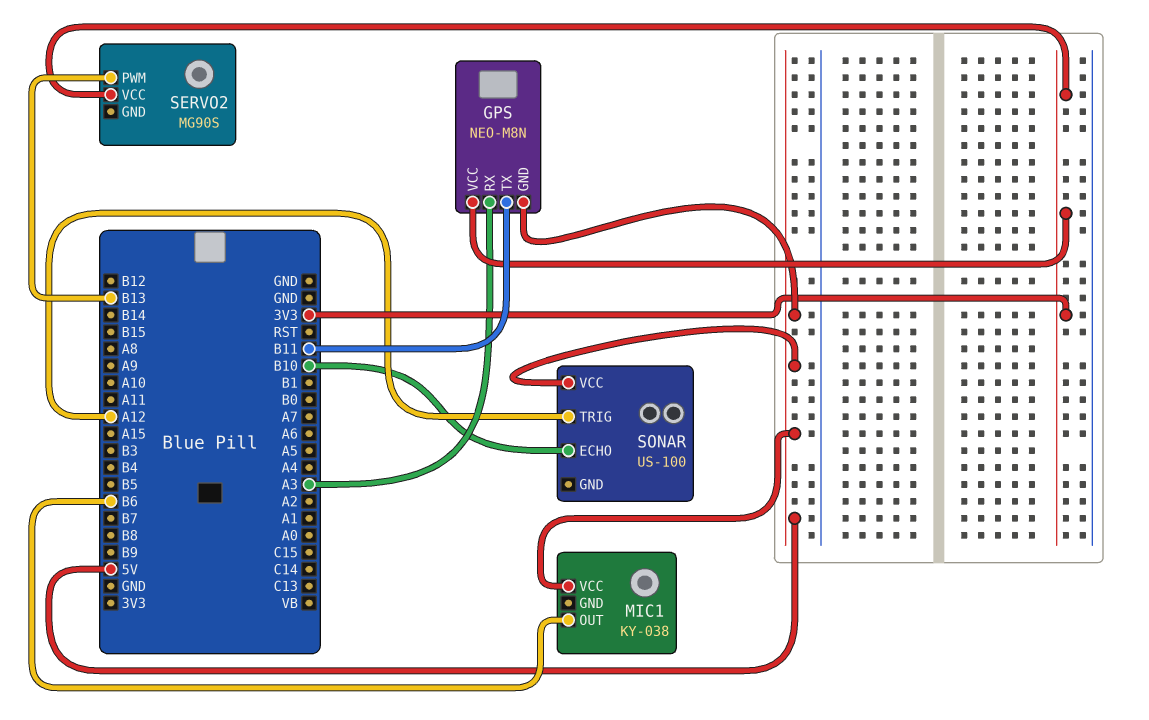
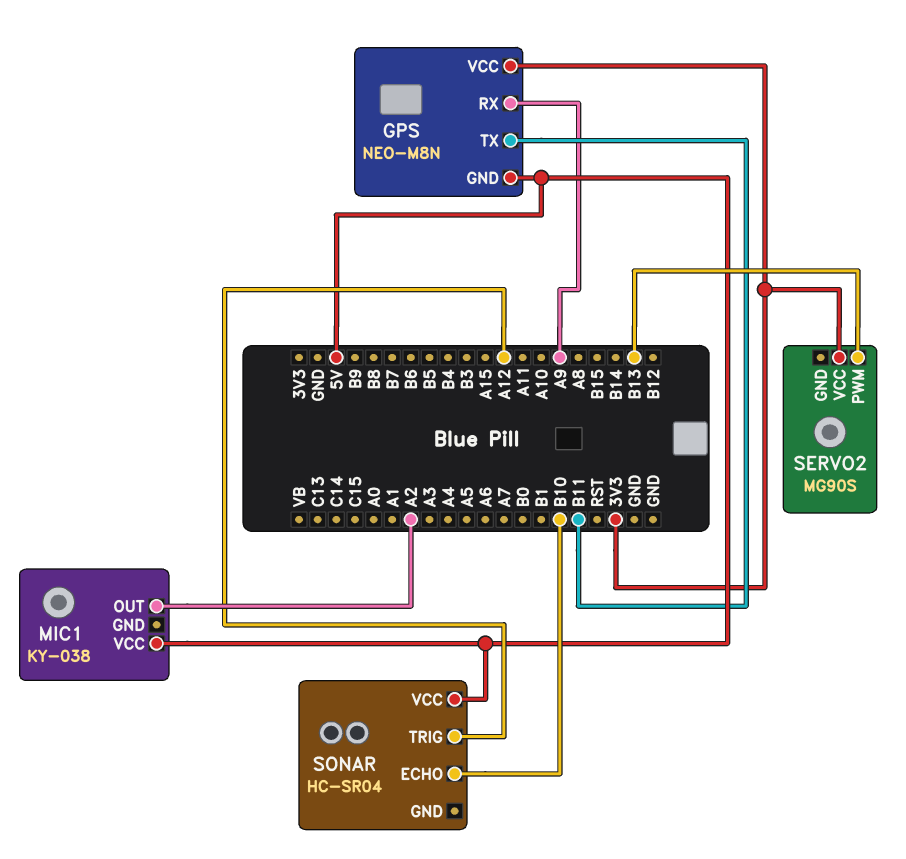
GPS pin RX: A3 -> A9
MIC1 pin OUT: B6 -> A2
SONAR: US-100 -> HC-SR04

